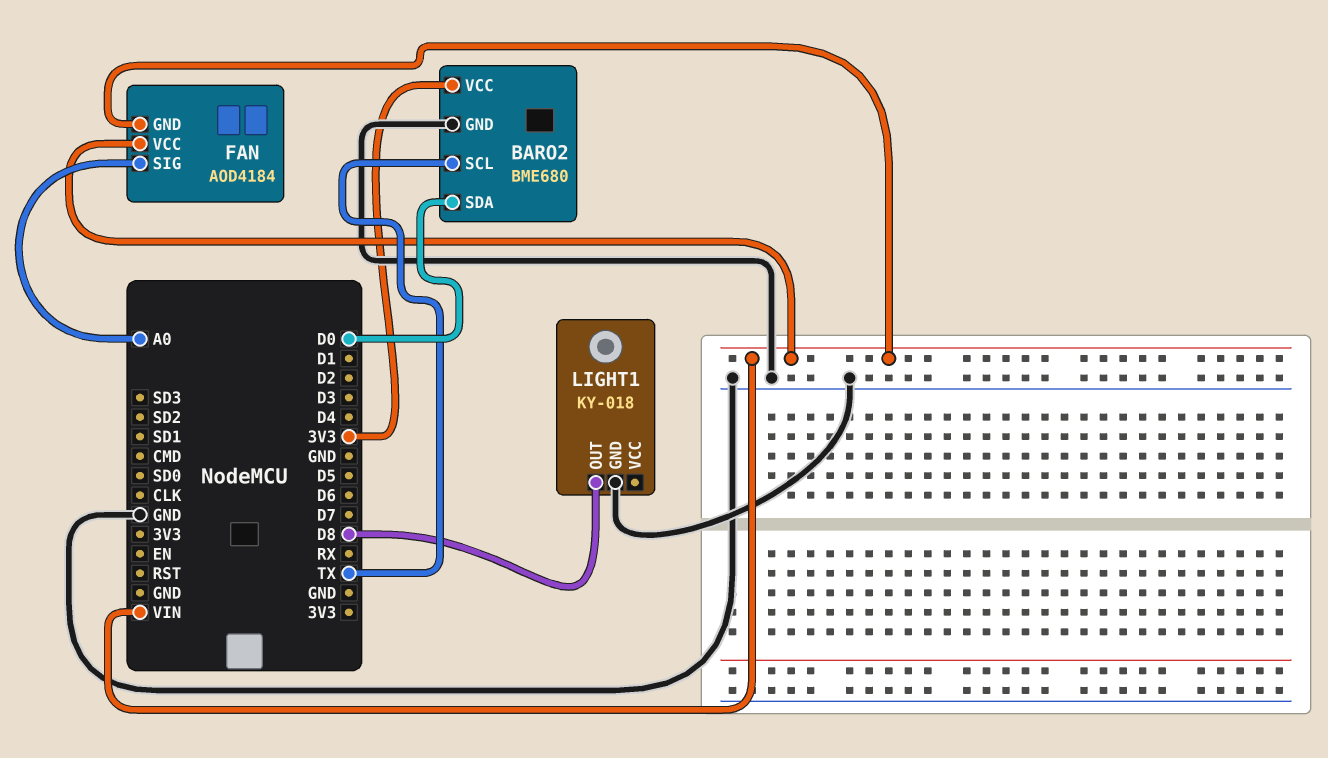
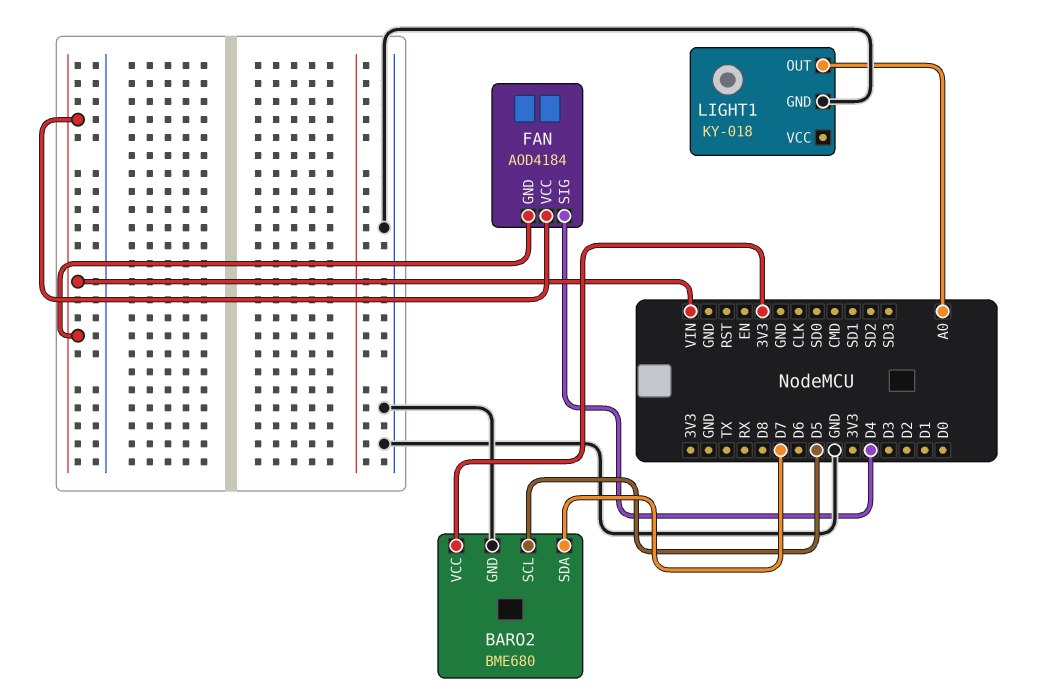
BARO2 pin SCL: TX -> D5
BARO2 pin SDA: D0 -> D7
FAN pin SIG: A0 -> D4
LIGHT1 pin OUT: D8 -> A0

